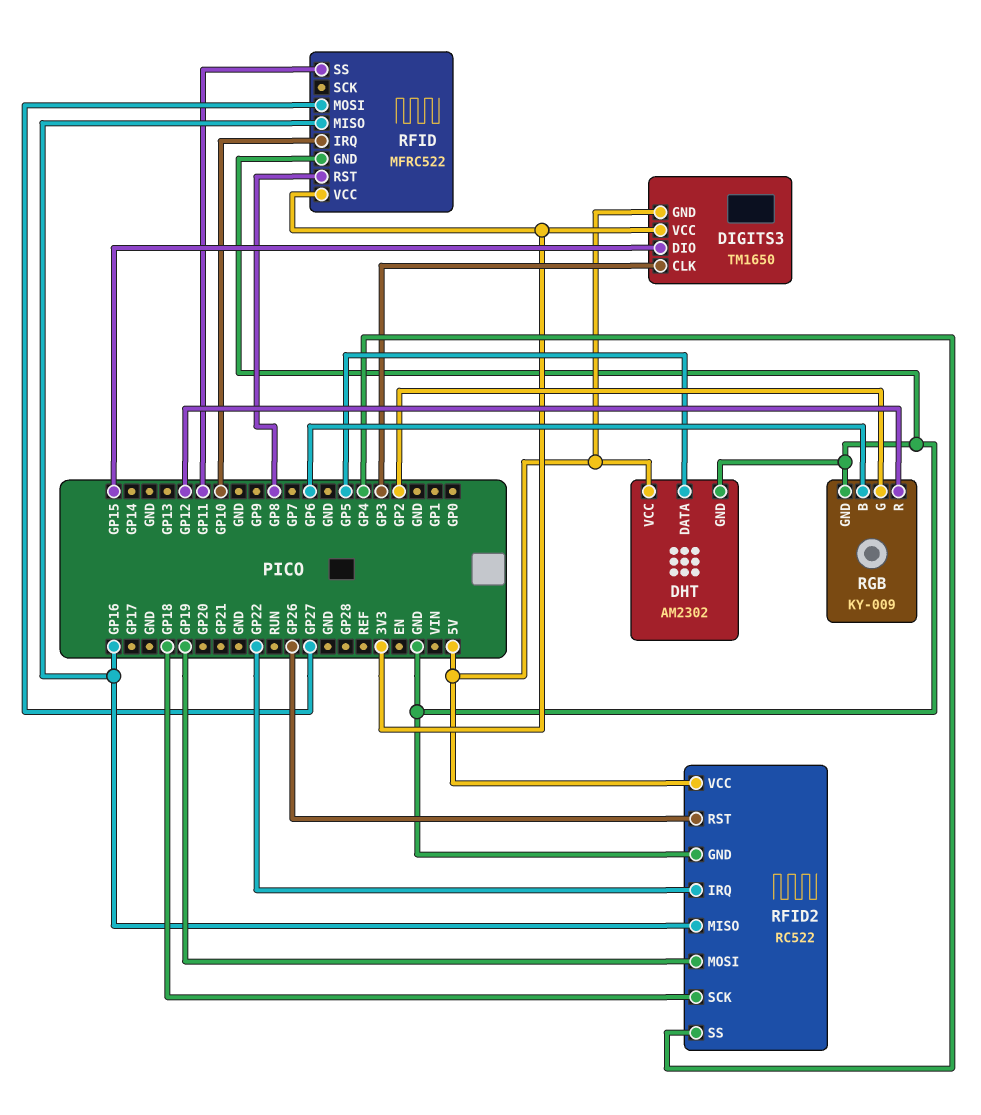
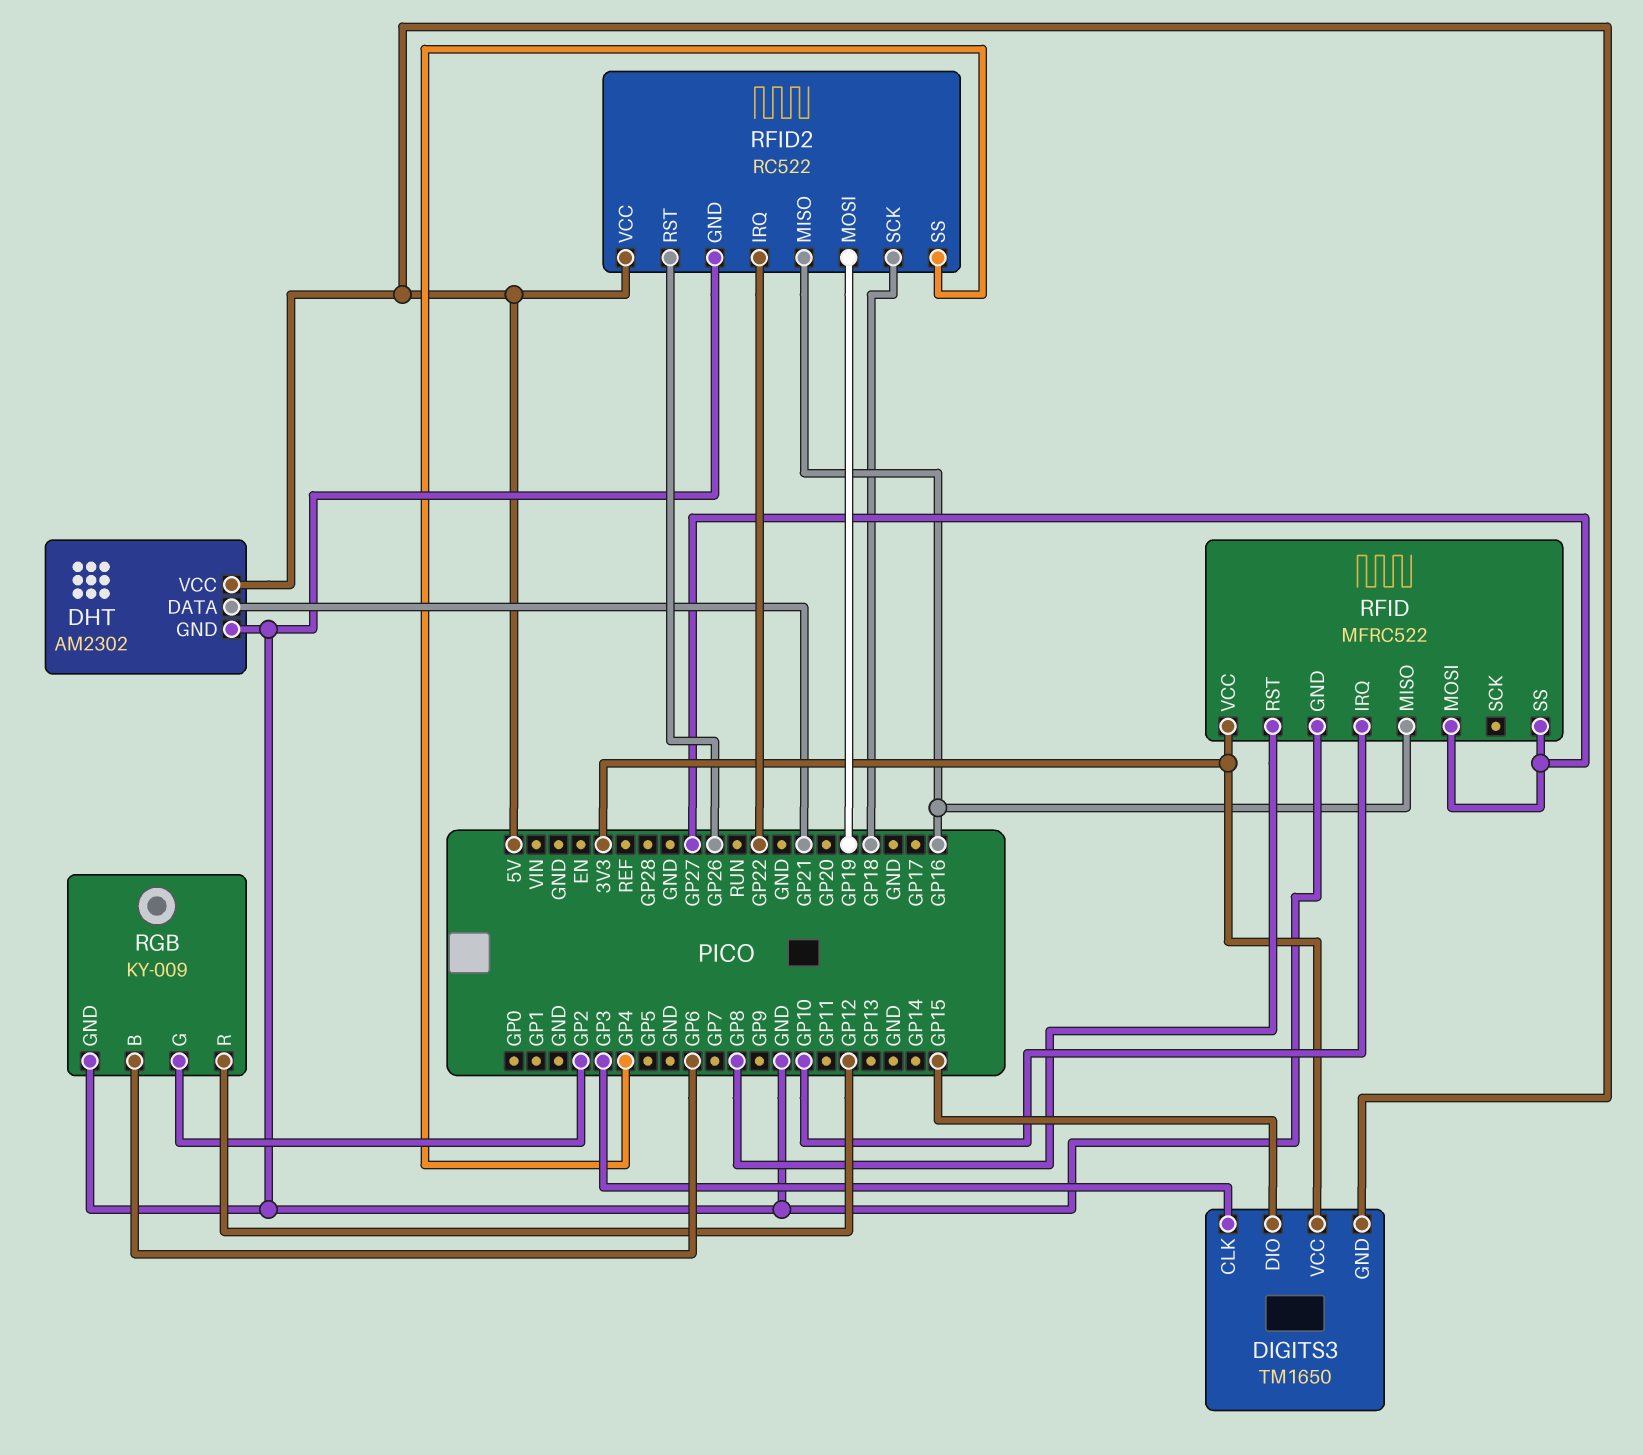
DHT pin DATA: GP5 -> GP21
RFID pin SS: GP11 -> GP27

